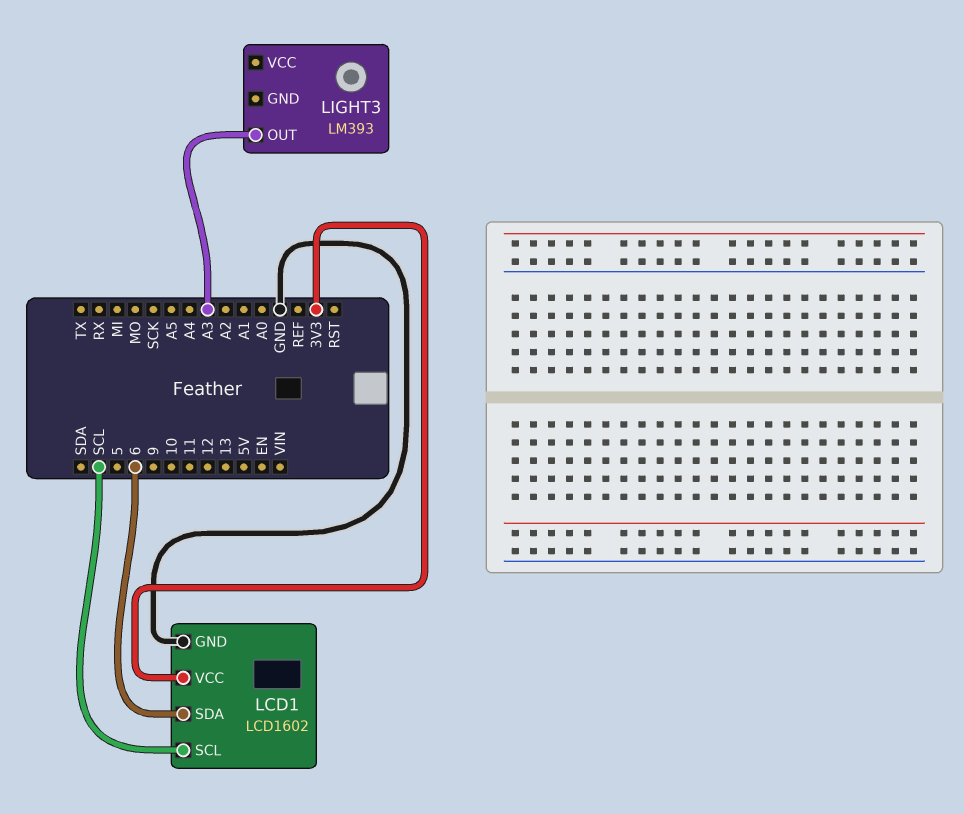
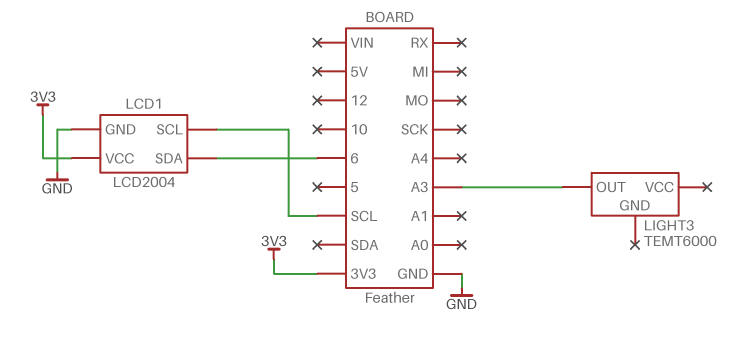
LCD1: LCD1602 -> LCD2004
LIGHT3: LM393 -> TEMT6000

